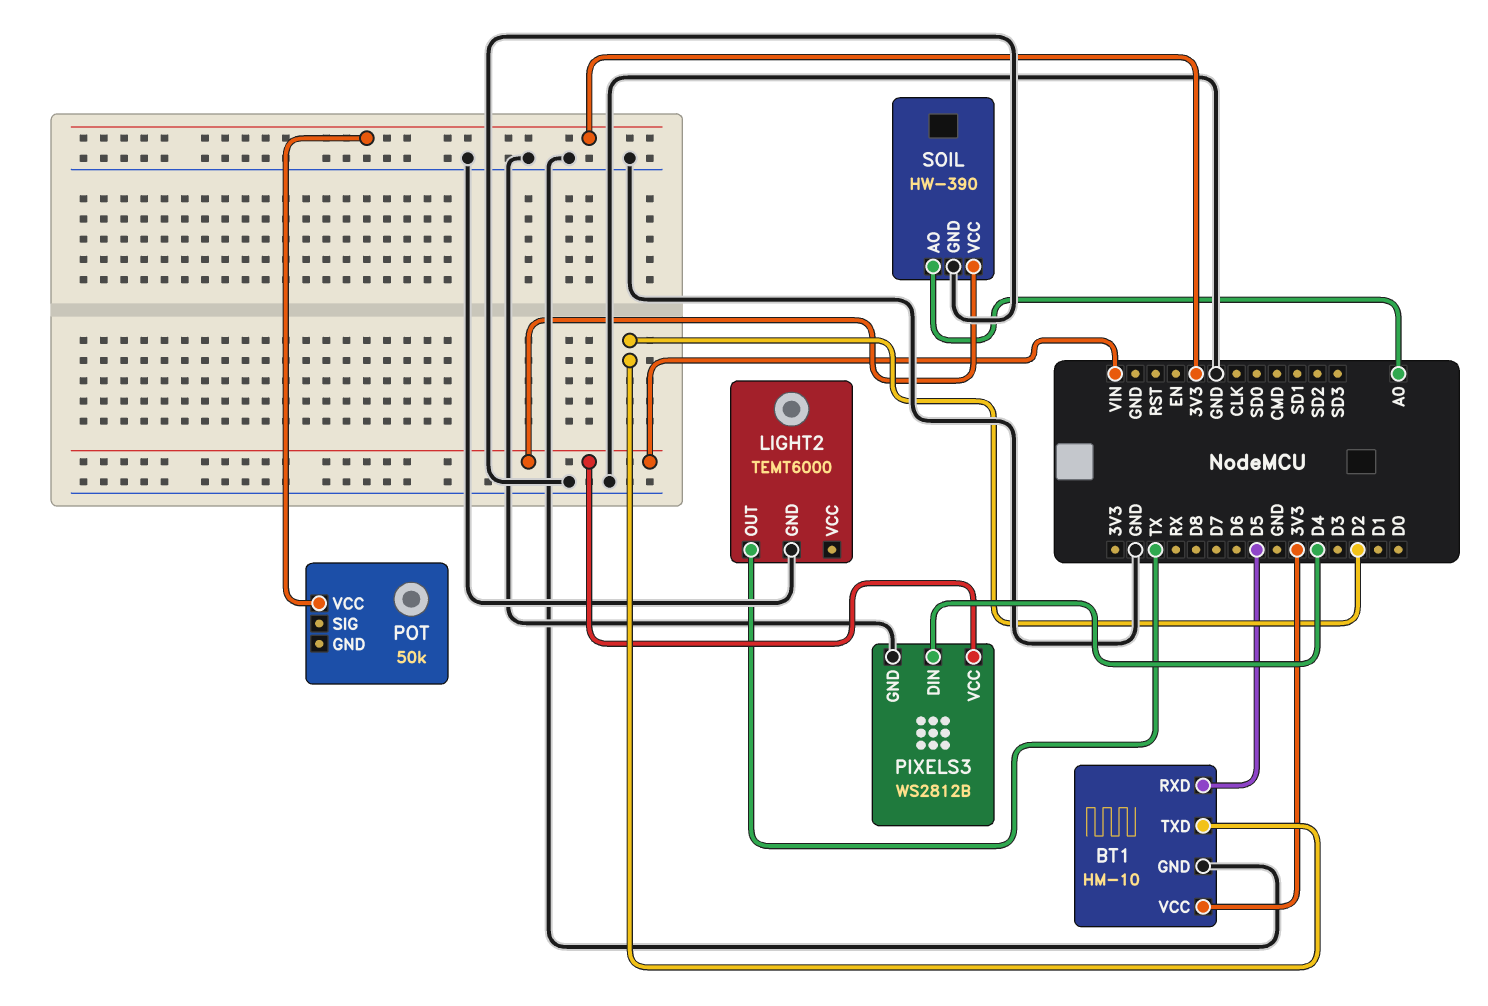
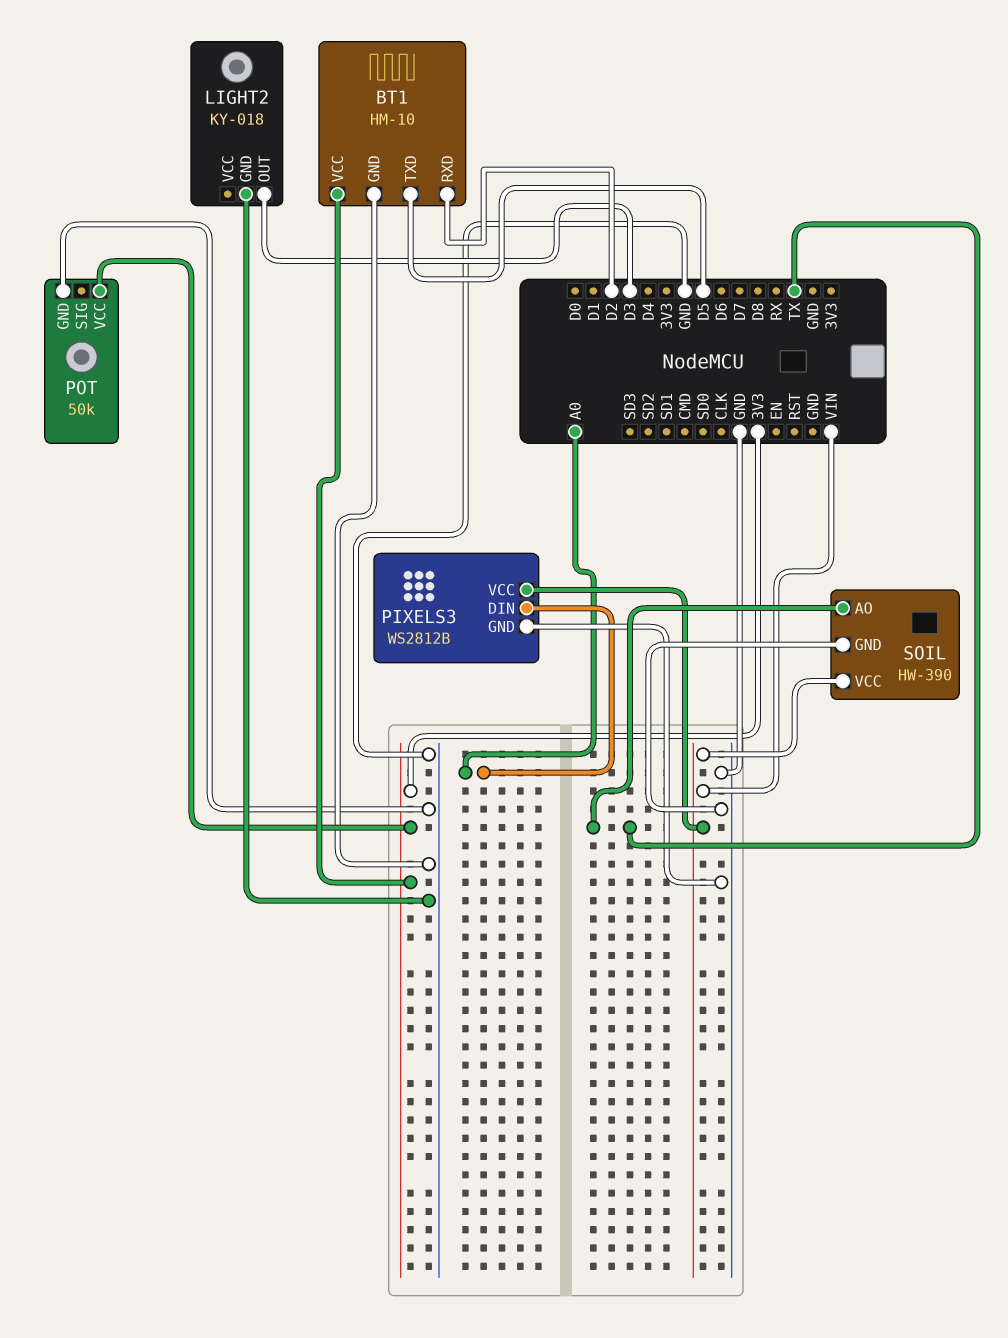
BT1 pin RXD: D5 -> D2
BT1 pin TXD: D2 -> D5
LIGHT2: TEMT6000 -> KY-018
LIGHT2 pin OUT: TX -> D3
PIXELS3 pin DIN: D4 -> A0
POT pin GND: none -> GND
SOIL pin AO: A0 -> TX

